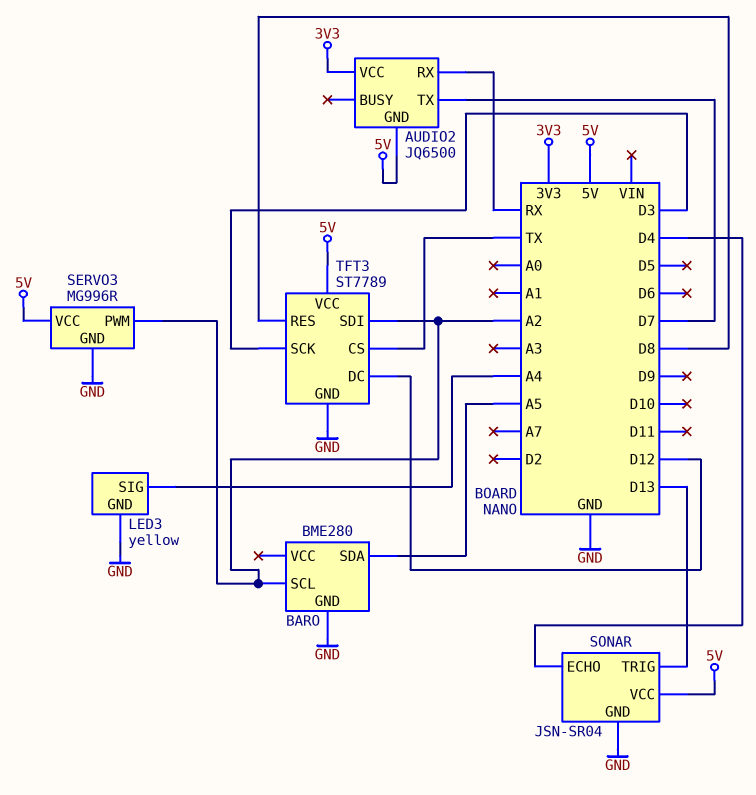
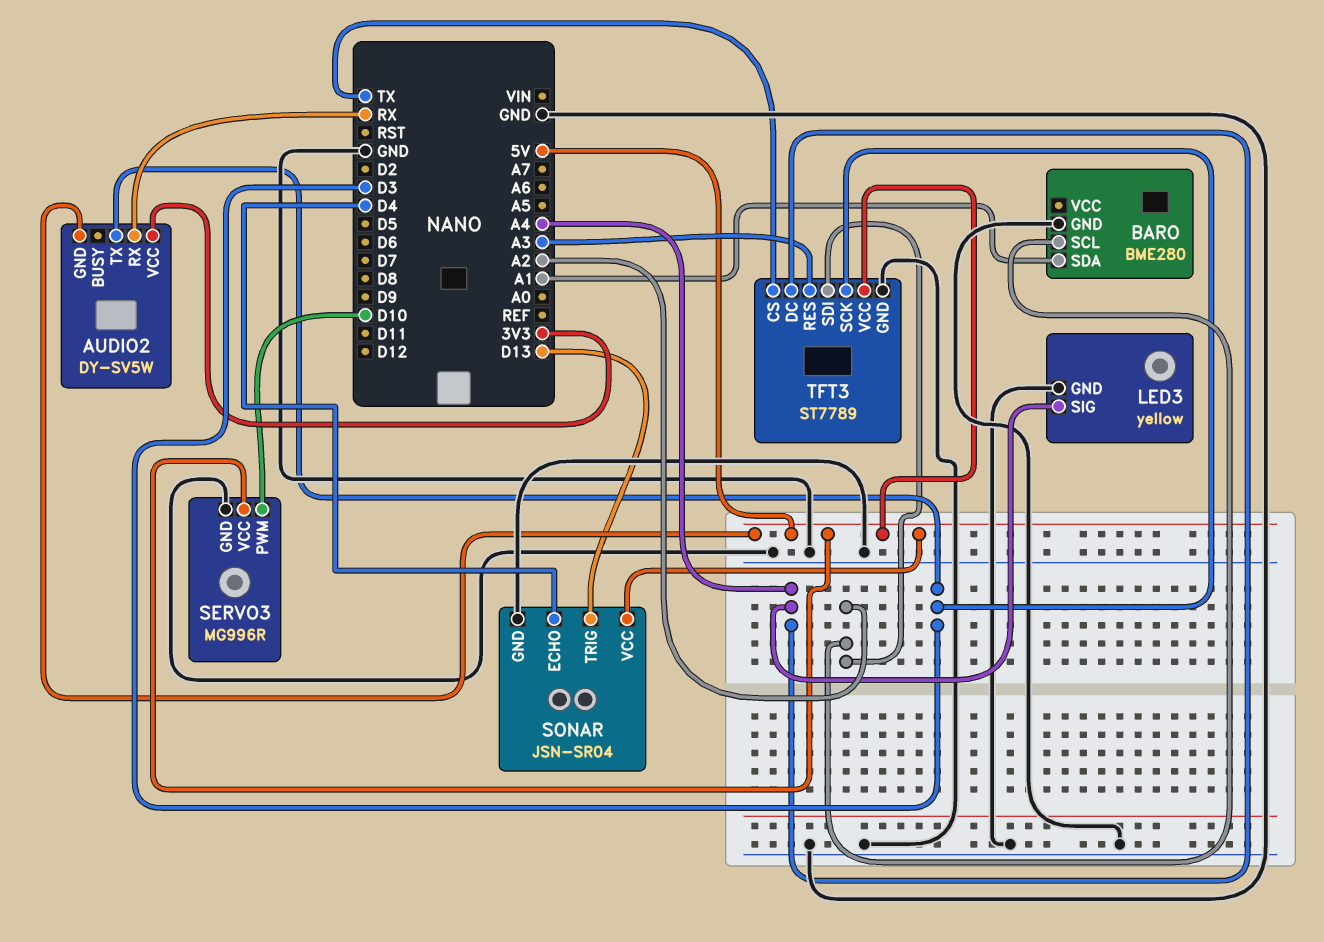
AUDIO2: JQ6500 -> DY-SV5W
AUDIO2 pin TX: D7 -> D3
BARO pin SDA: A5 -> A1
SERVO3 pin PWM: A2 -> D10
TFT3 pin DC: D12 -> A4
TFT3 pin RES: D8 -> A3

